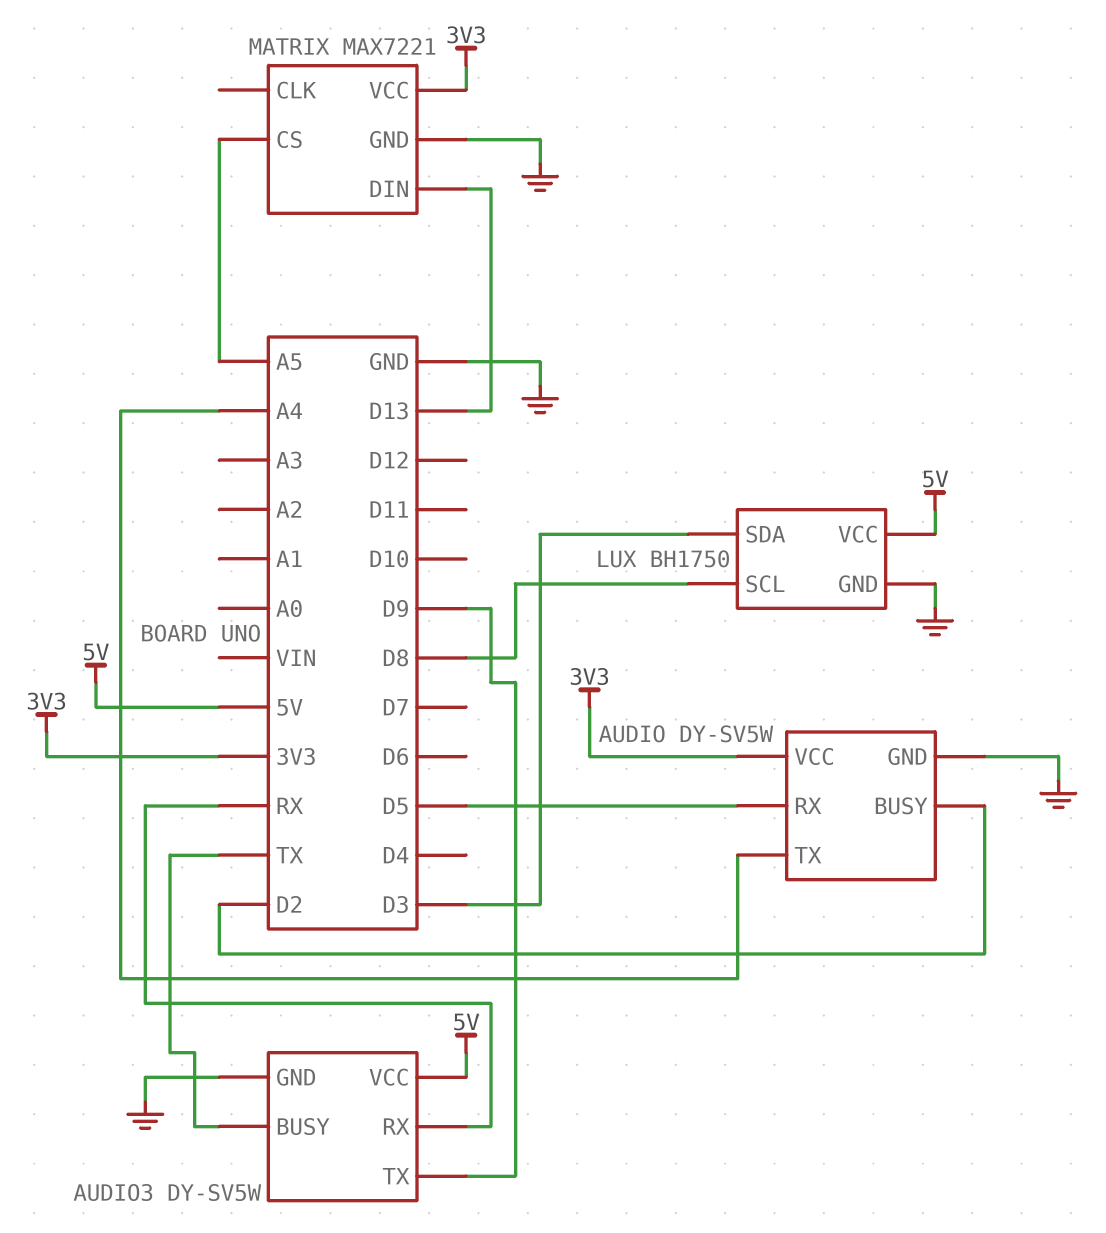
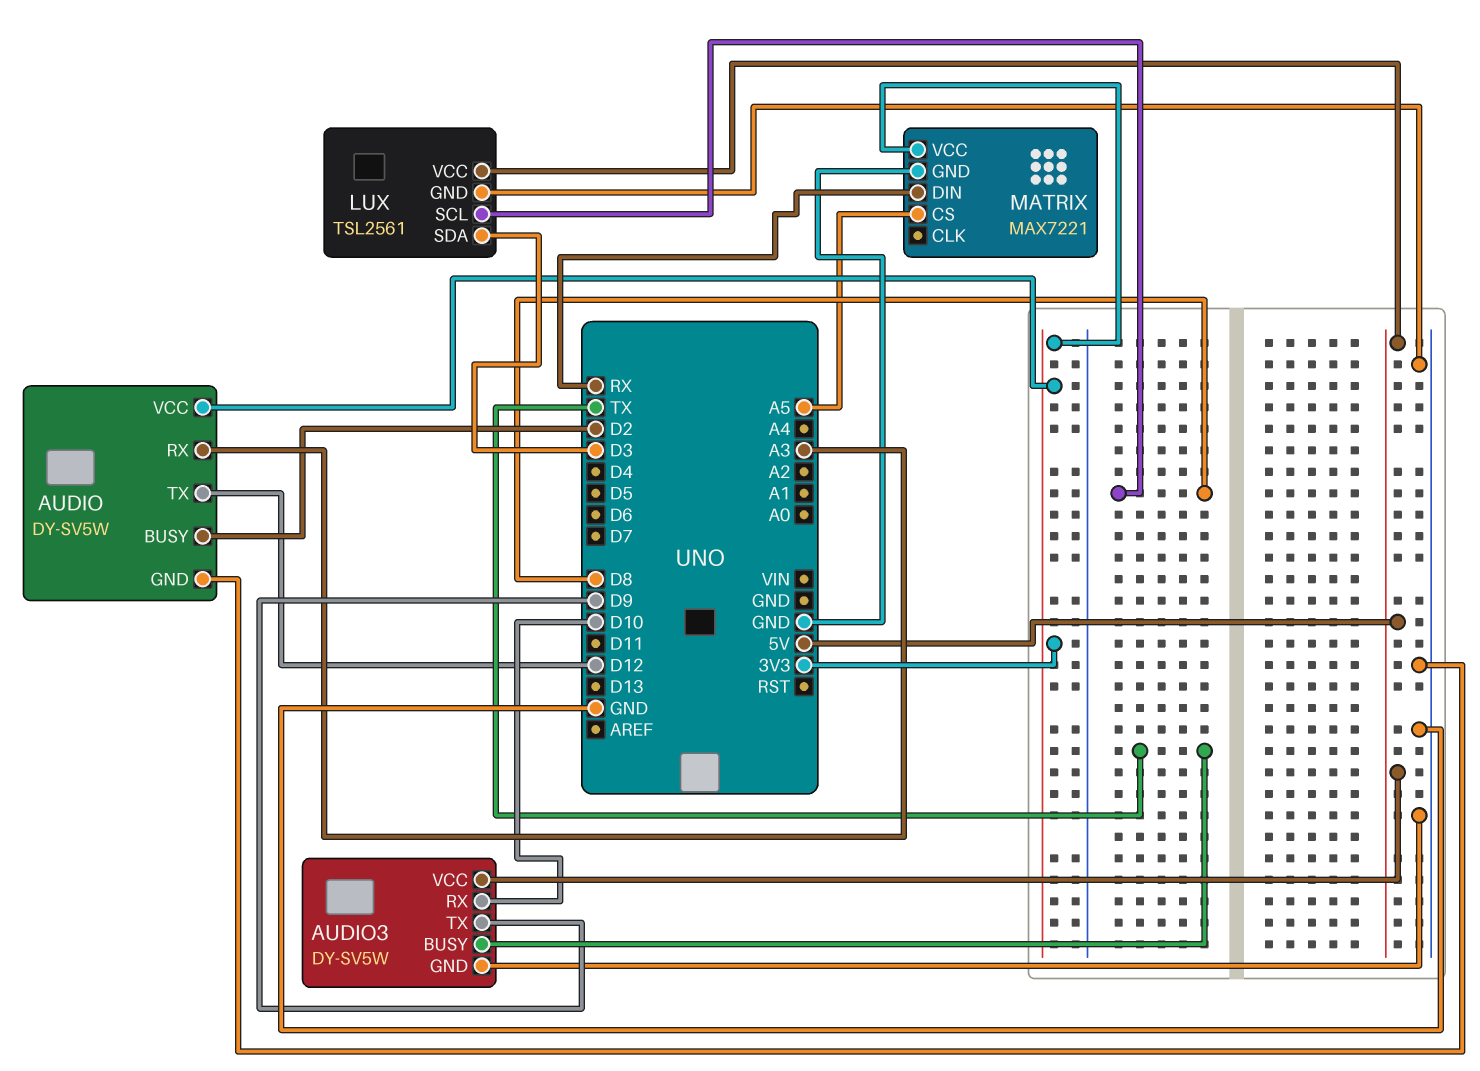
AUDIO pin RX: D5 -> A3
AUDIO pin TX: A4 -> D12
AUDIO3 pin RX: RX -> D10
LUX: BH1750 -> TSL2561
MATRIX pin DIN: D13 -> RX

